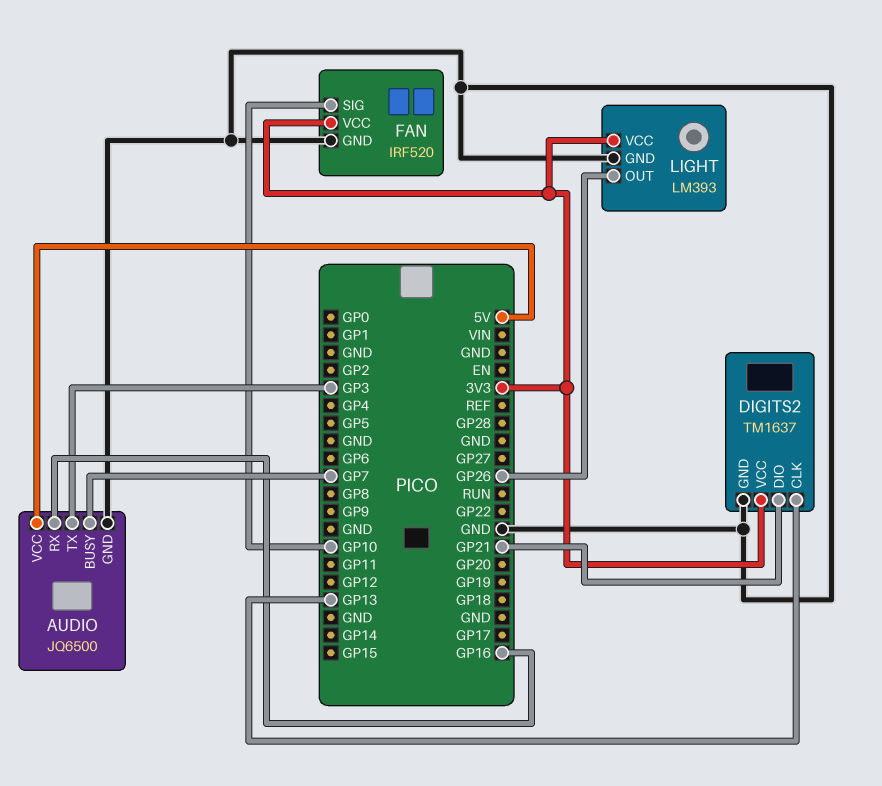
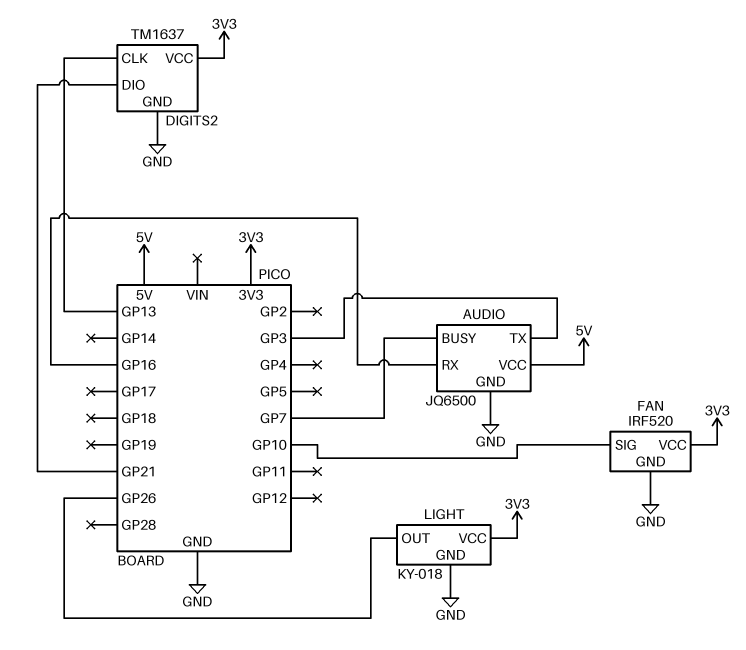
LIGHT: LM393 -> KY-018

